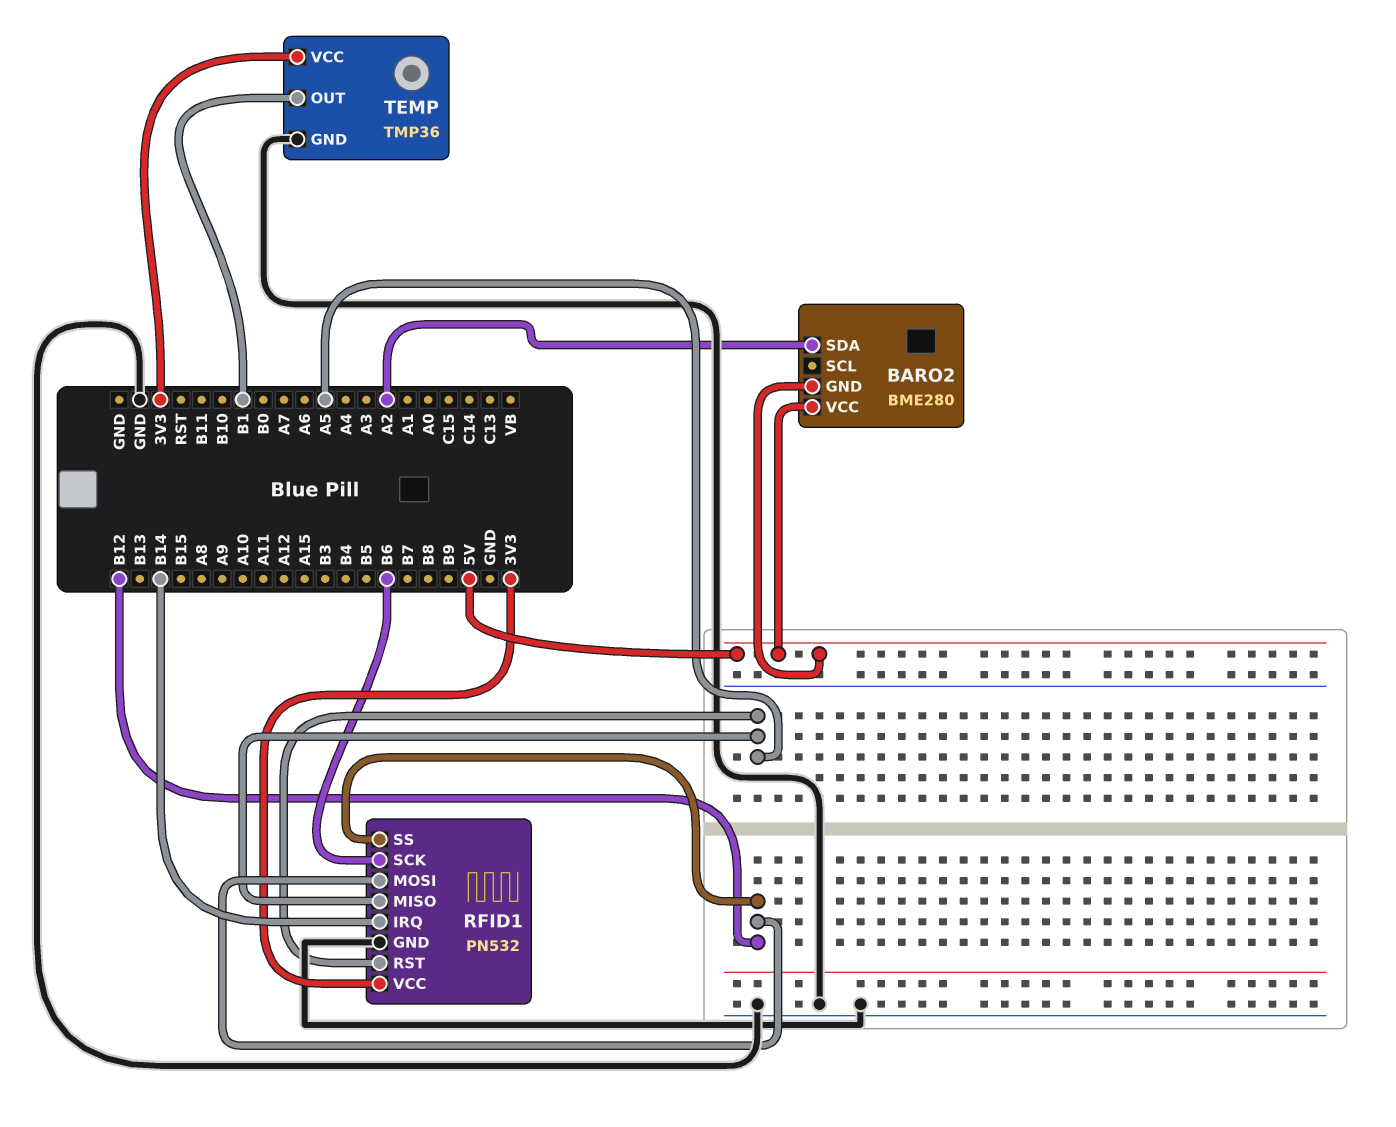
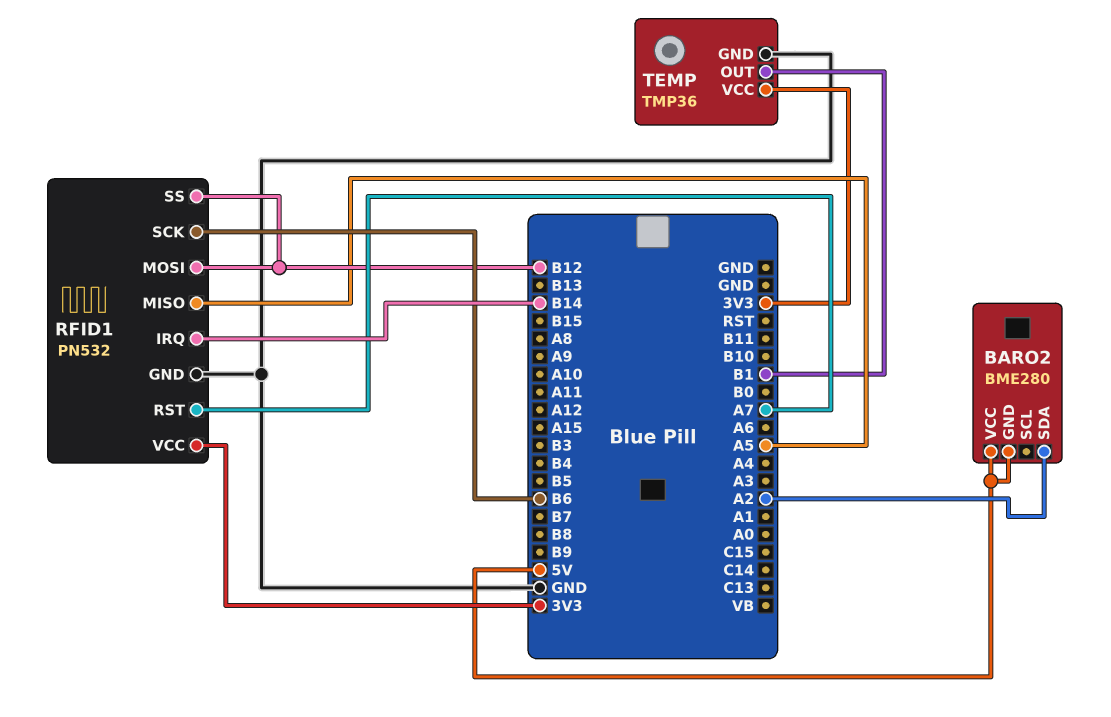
RFID1 pin RST: A5 -> A7

